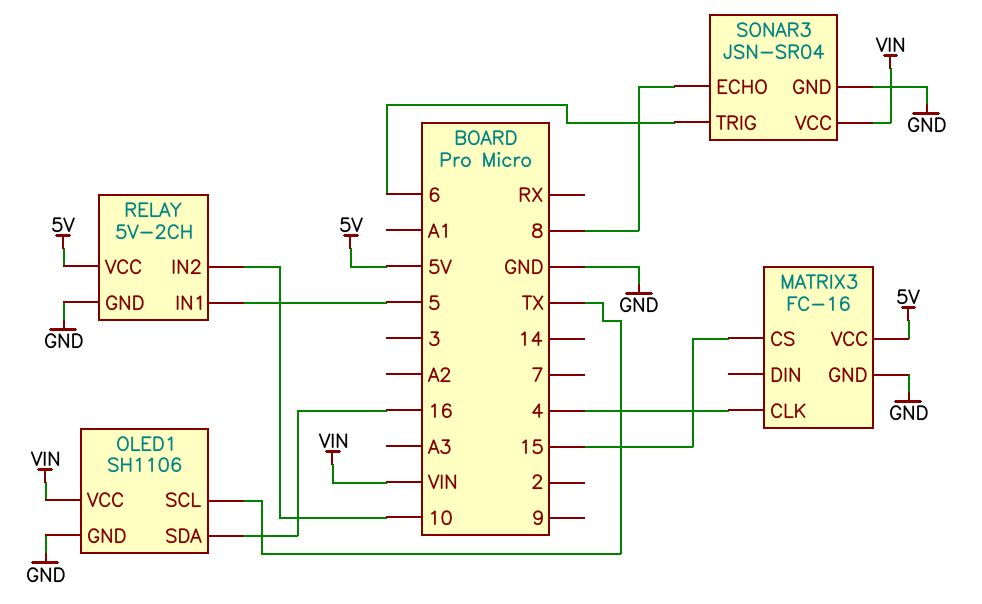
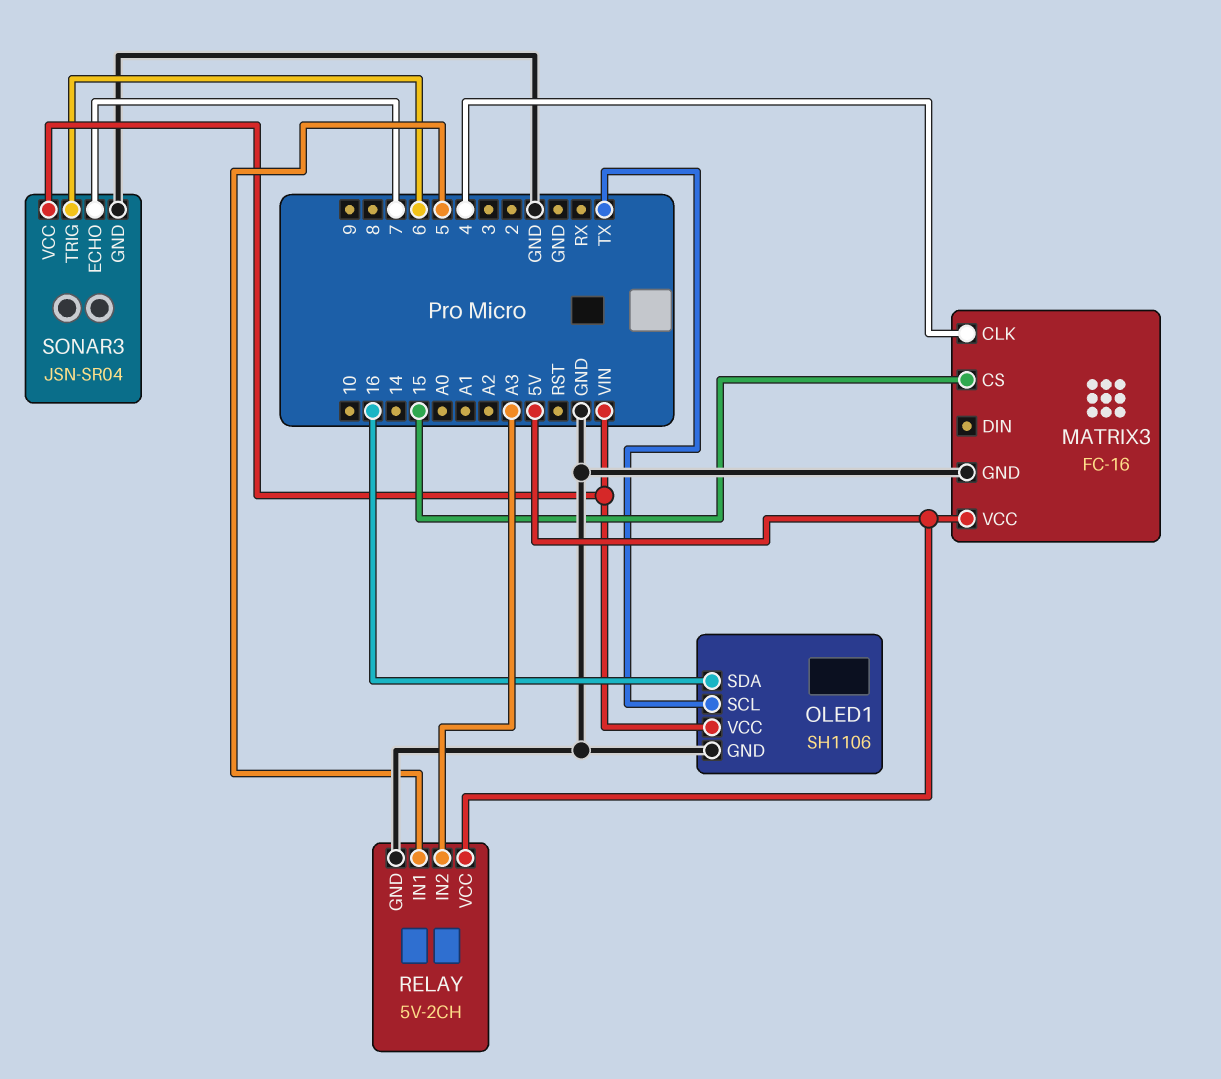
RELAY pin IN2: 10 -> A3
SONAR3 pin ECHO: 8 -> 7

